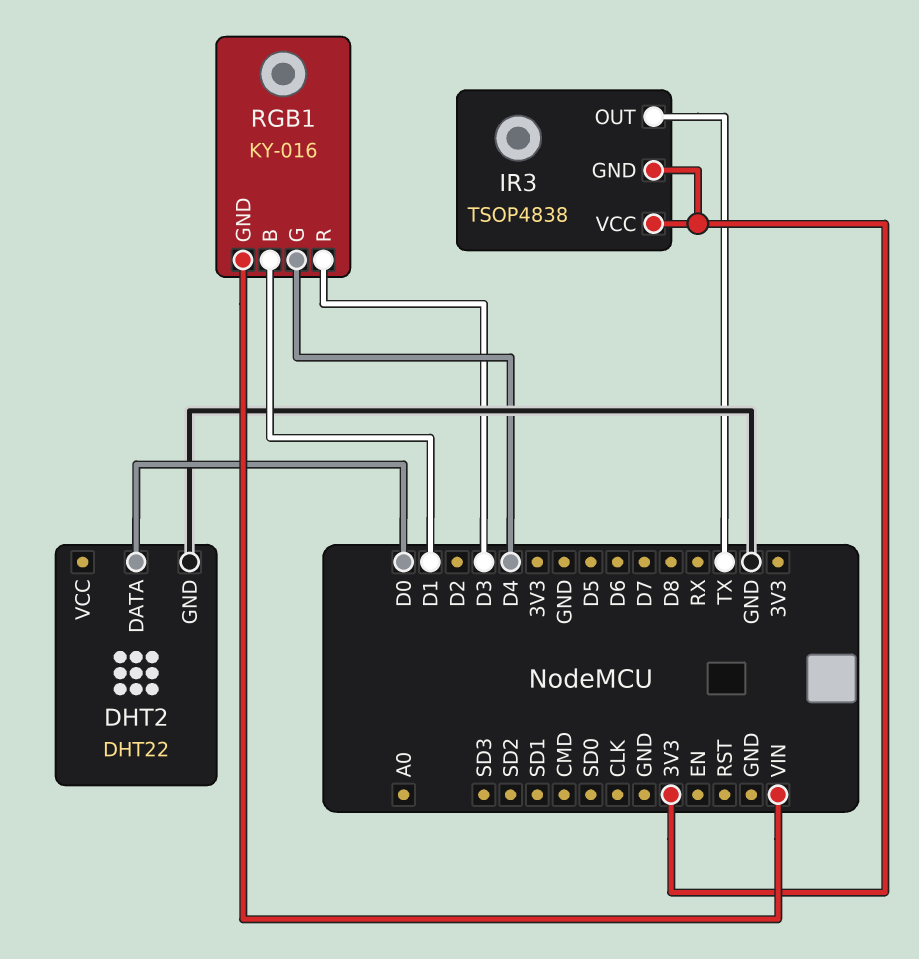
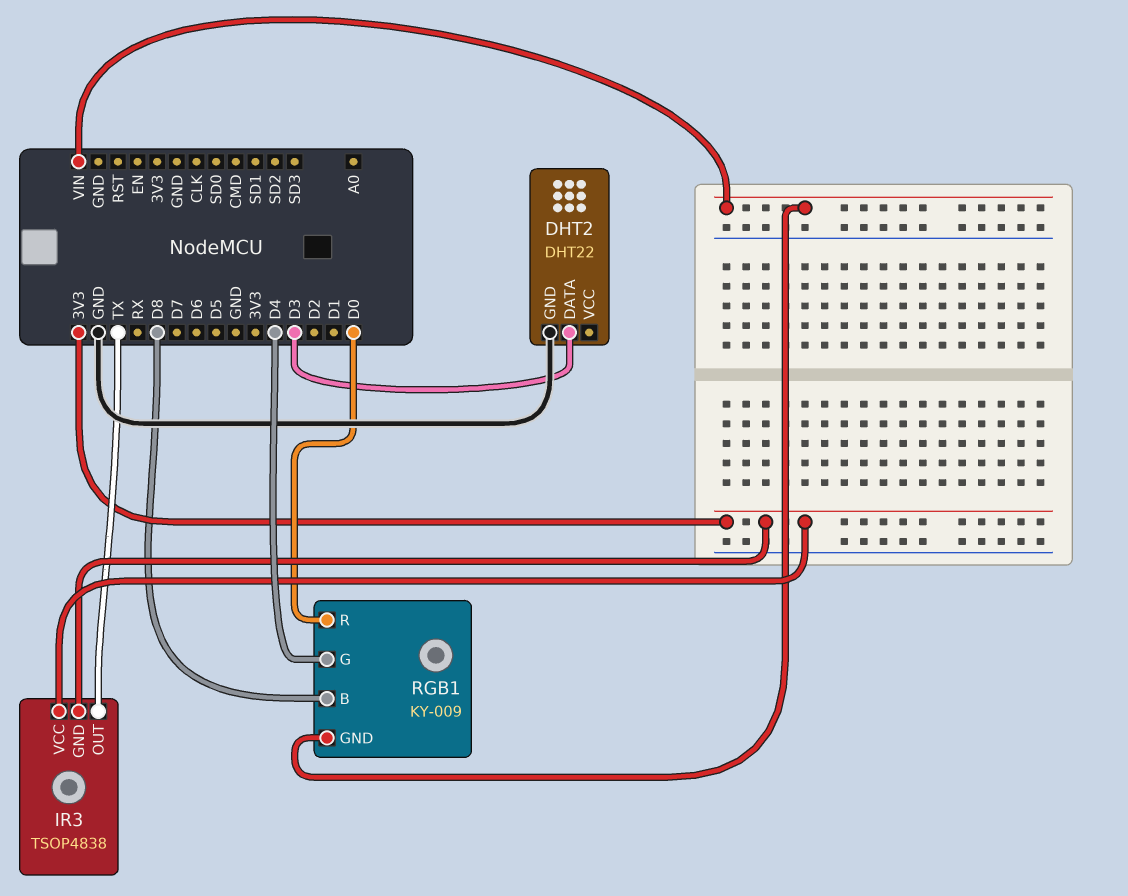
DHT2 pin DATA: D0 -> D3
RGB1: KY-016 -> KY-009
RGB1 pin B: D1 -> D8
RGB1 pin R: D3 -> D0

